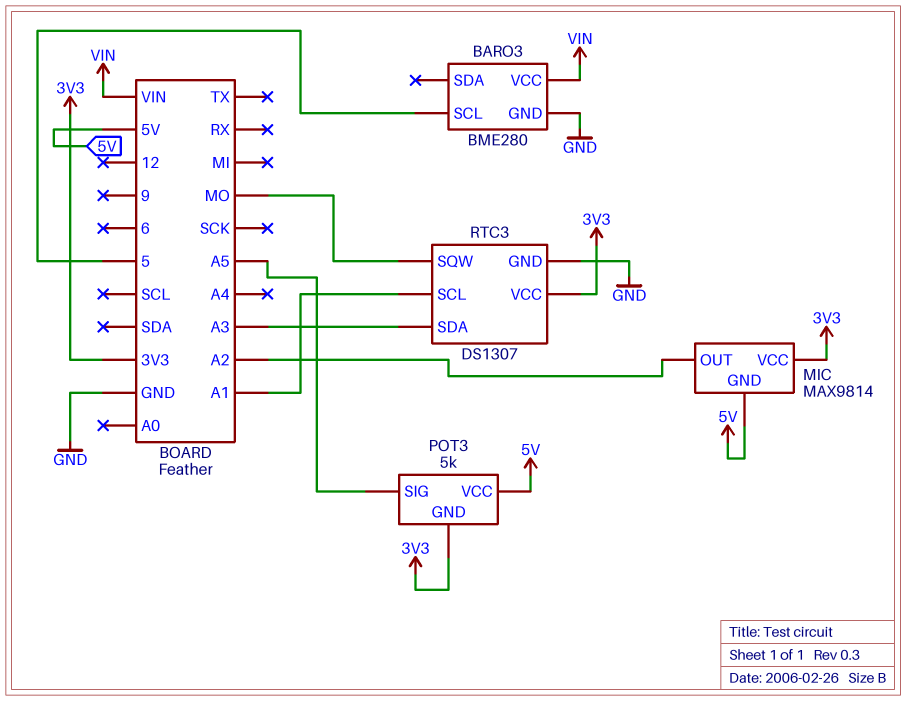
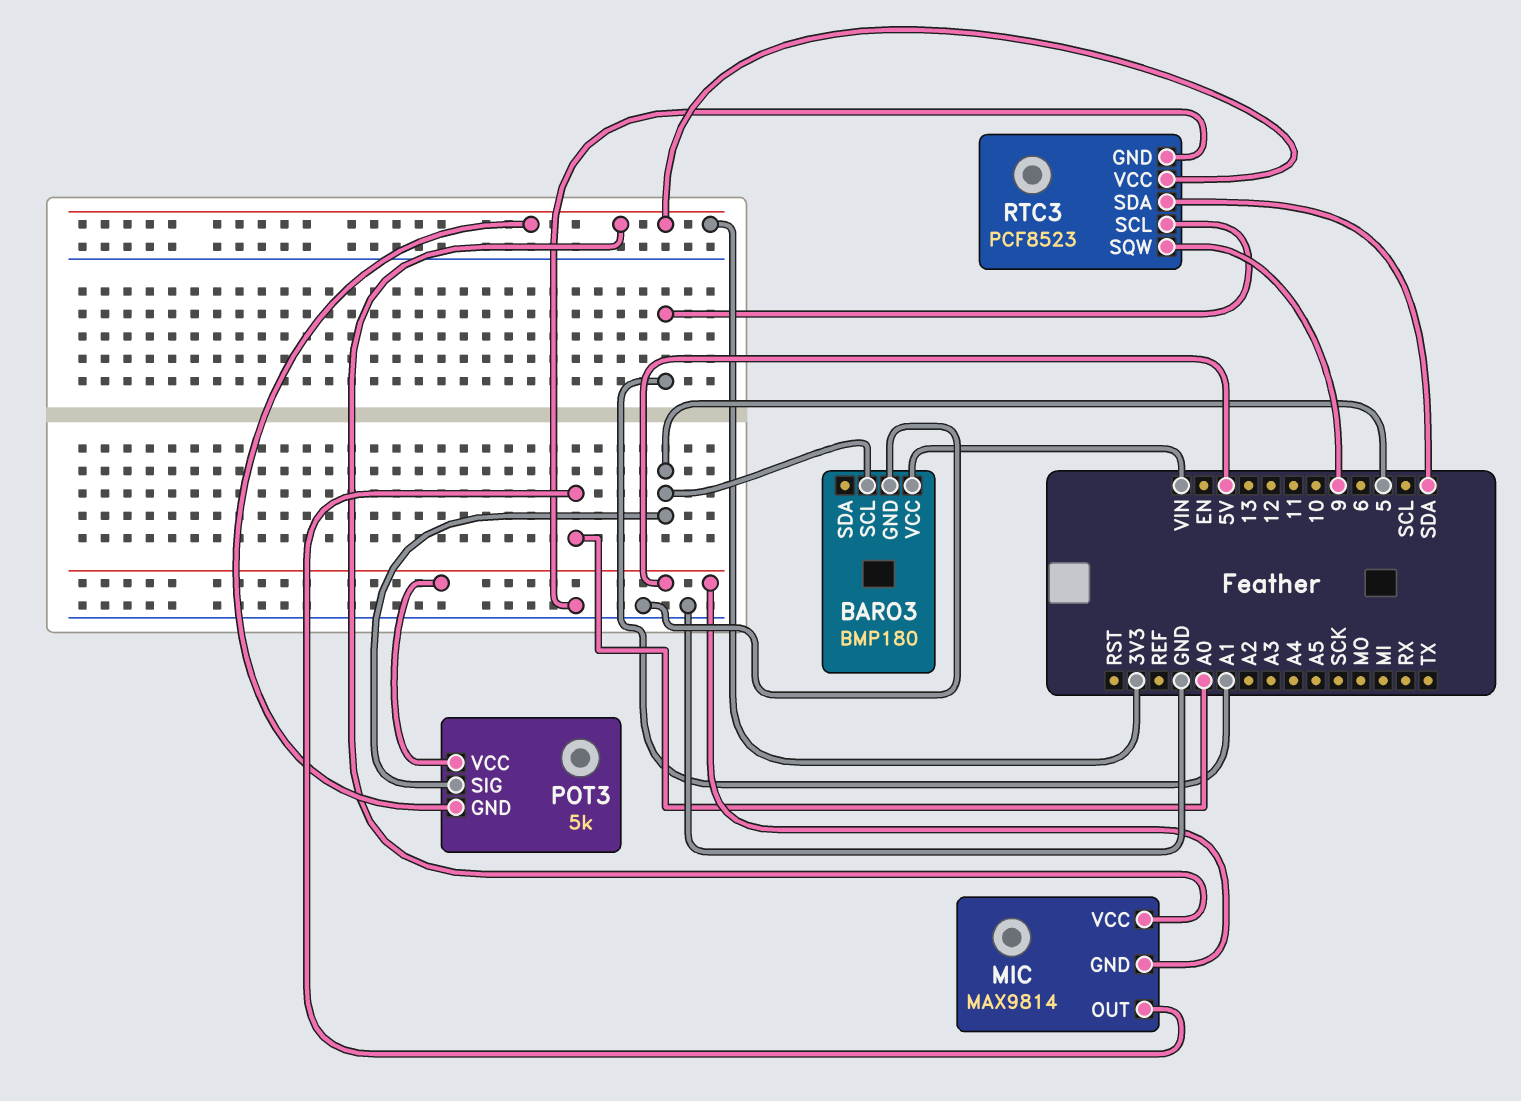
BARO3: BME280 -> BMP180
MIC pin OUT: A2 -> A0
POT3 pin SIG: A5 -> 5
RTC3: DS1307 -> PCF8523
RTC3 pin SDA: A3 -> SDA
RTC3 pin SQW: MO -> 9

